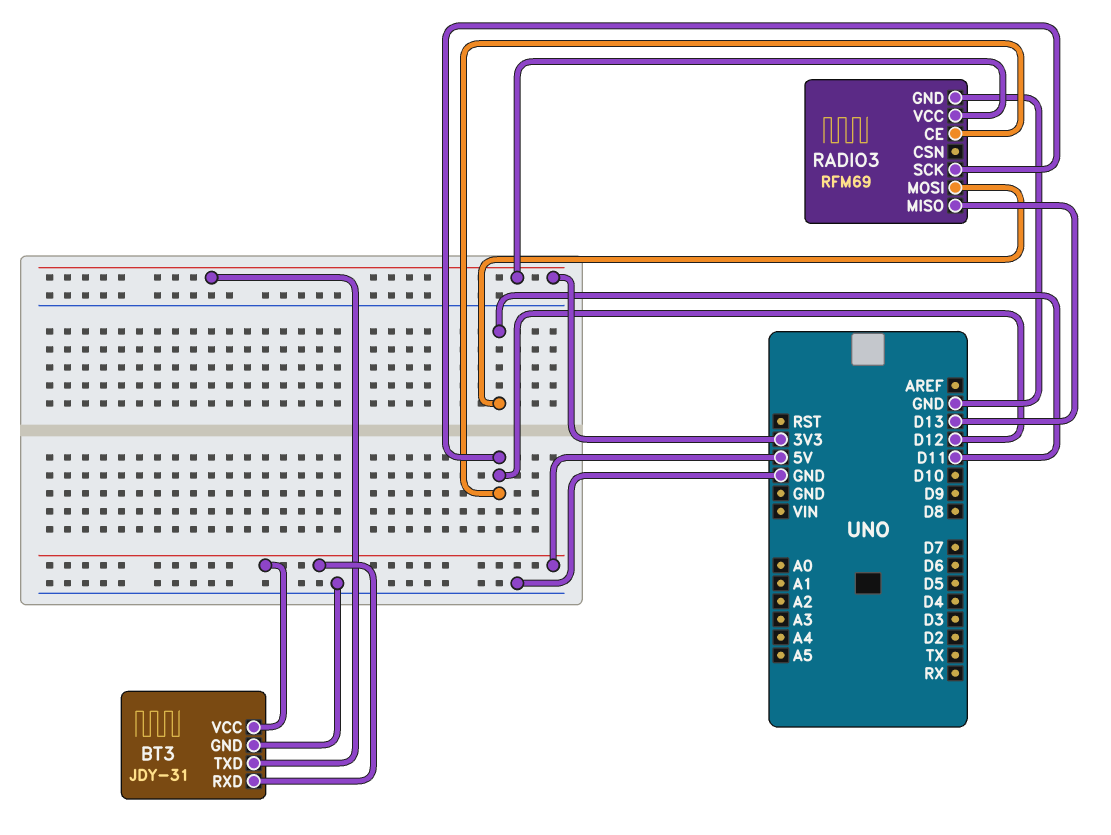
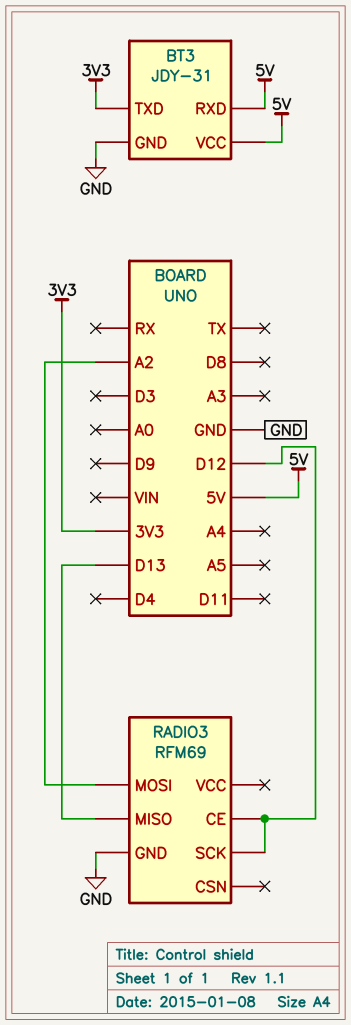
RADIO3 pin MOSI: D11 -> A2
RADIO3 pin VCC: 3V3 -> none

